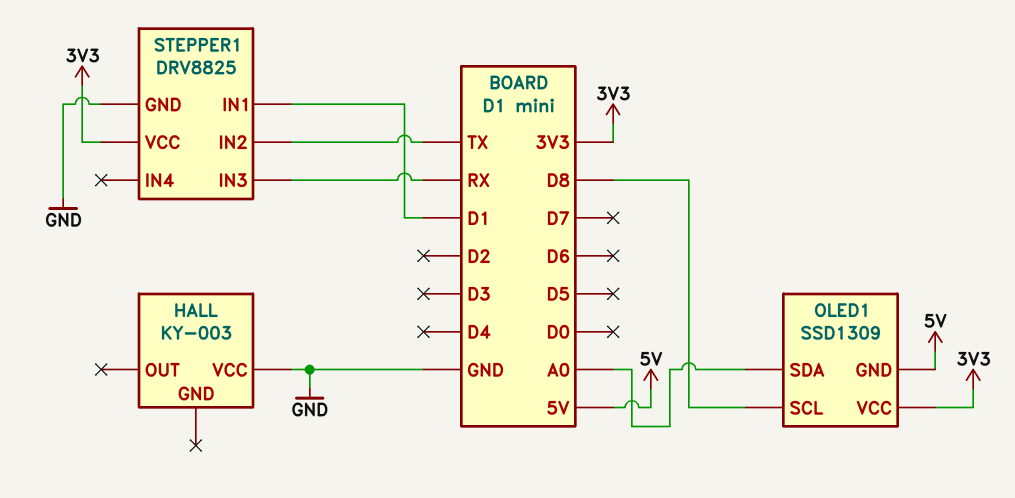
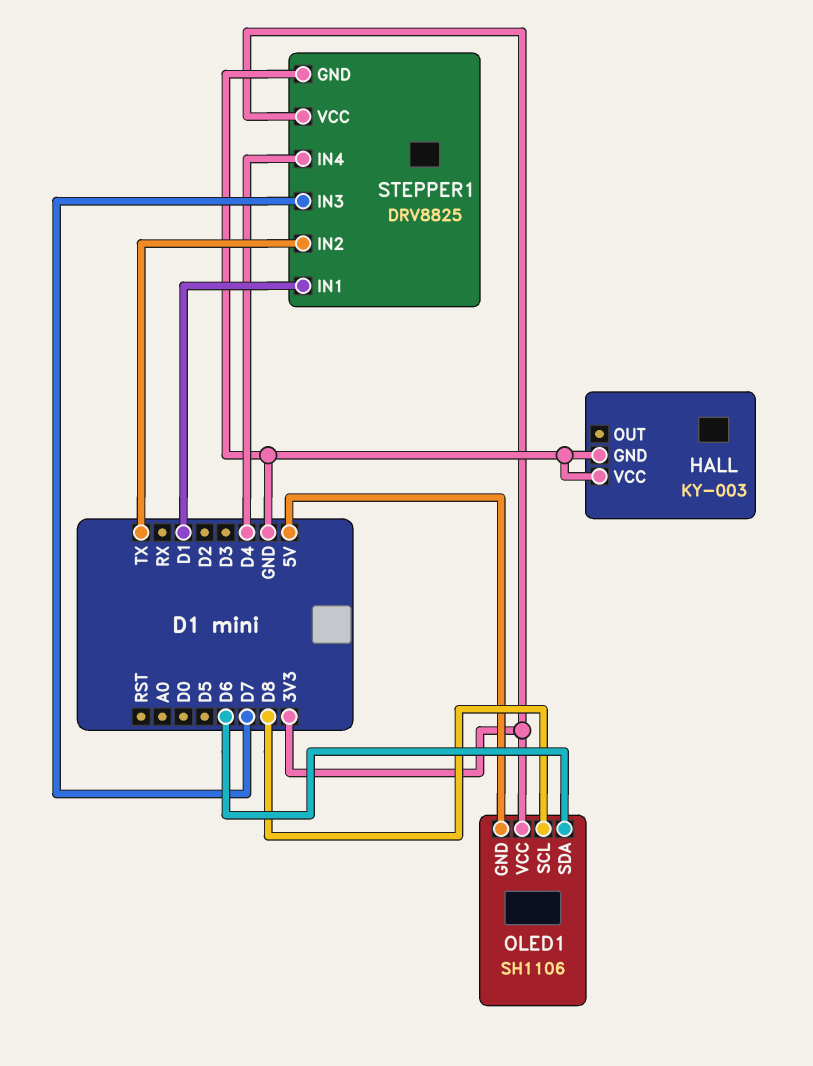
HALL pin GND: none -> GND
OLED1: SSD1309 -> SH1106
OLED1 pin SDA: A0 -> D6
STEPPER1 pin IN3: RX -> D7
STEPPER1 pin IN4: none -> D4

